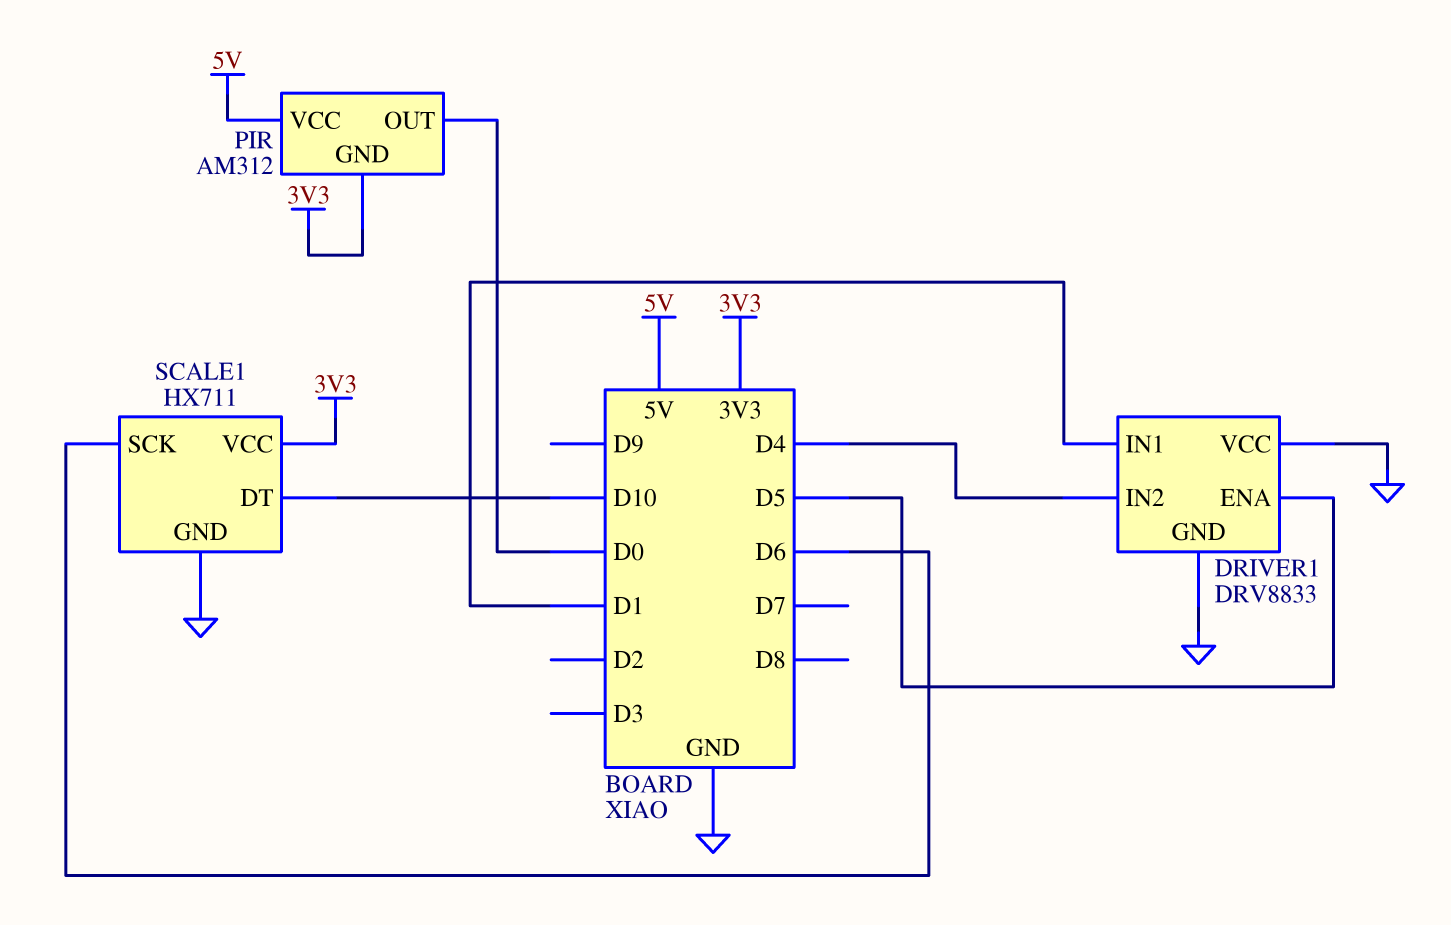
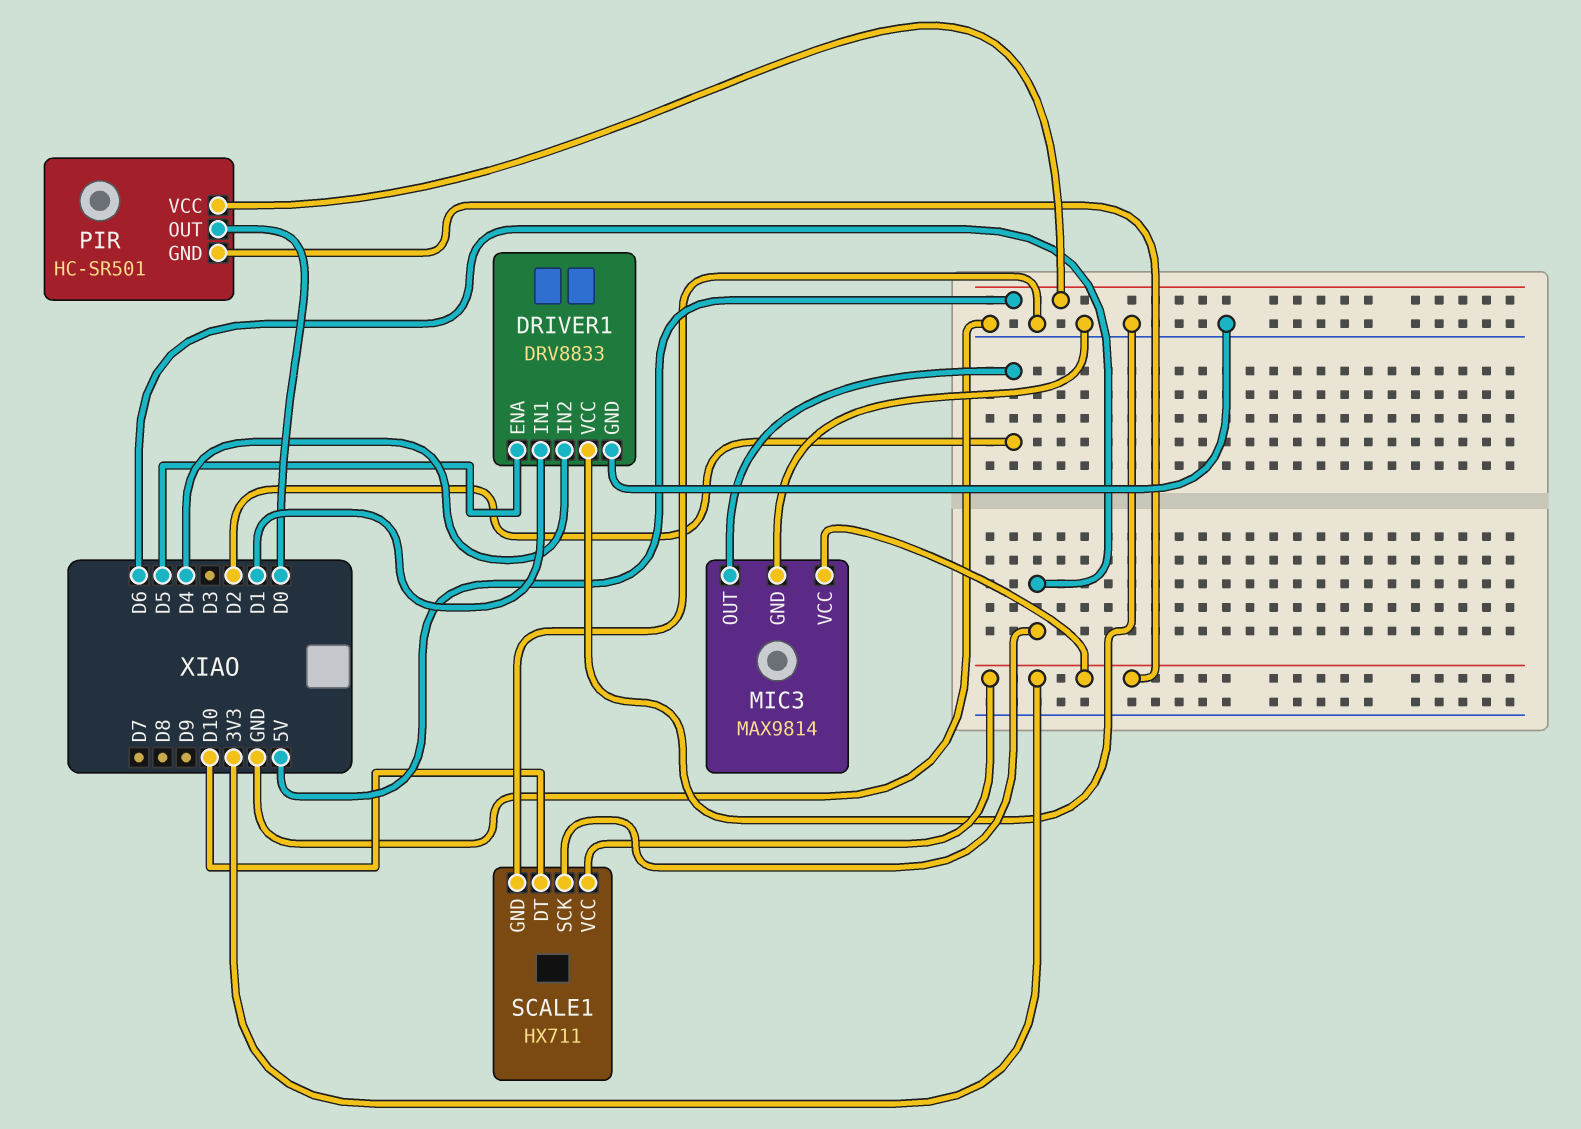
MIC3: none -> MAX9814
MIC3 pin GND: none -> GND
MIC3 pin OUT: none -> D2
MIC3 pin VCC: none -> 3V3
PIR: AM312 -> HC-SR501

